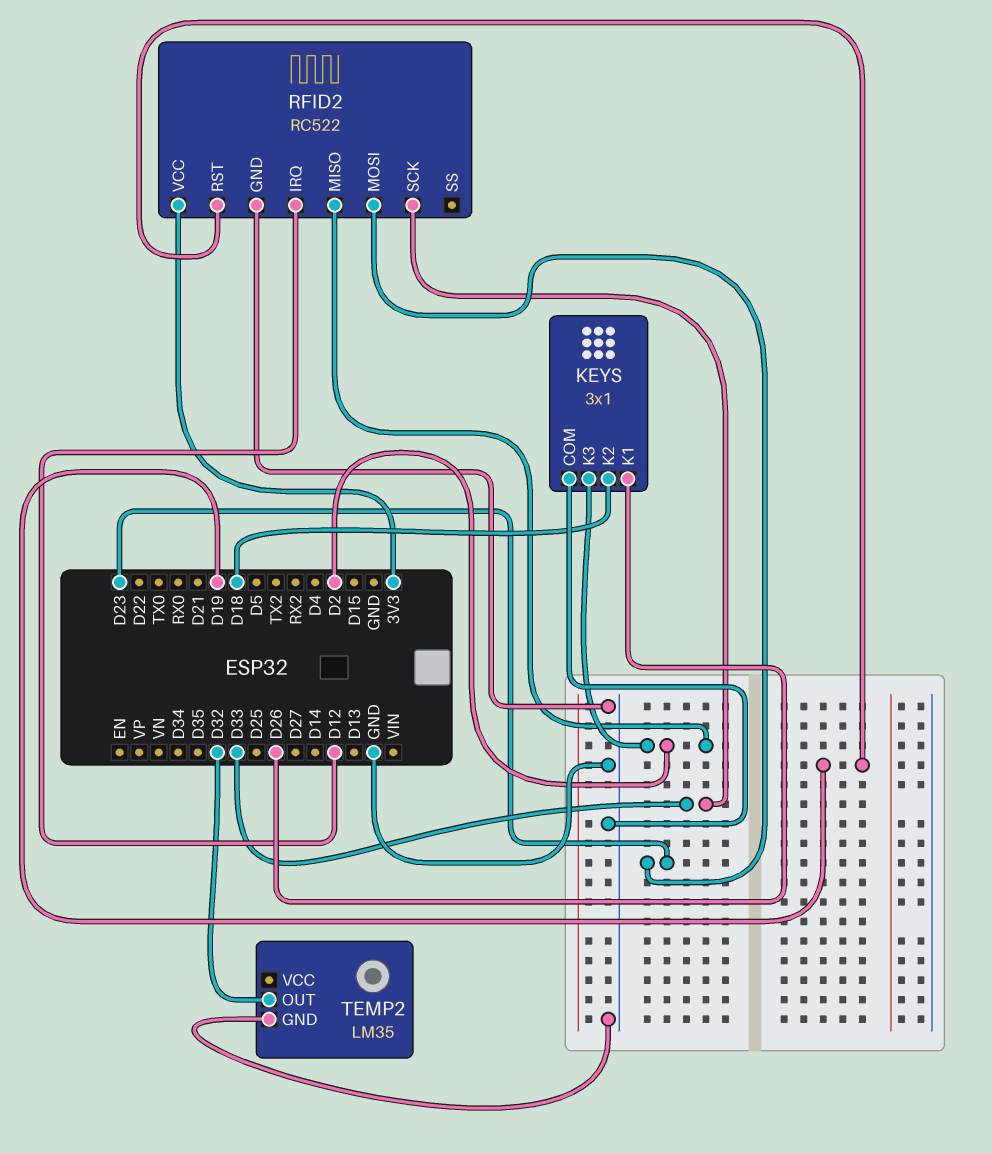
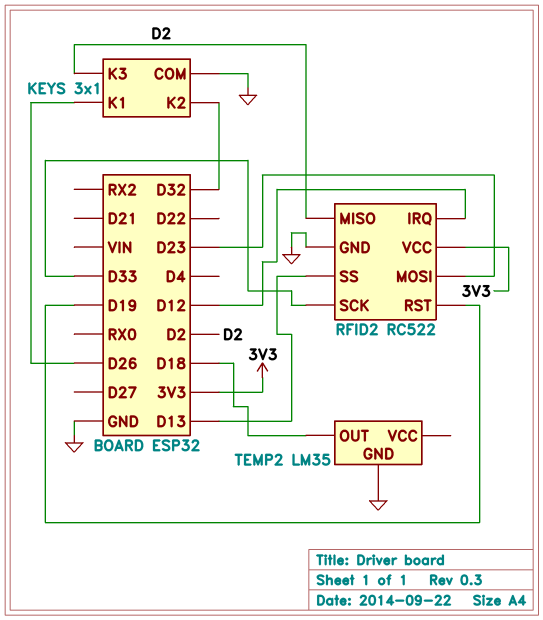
KEYS pin K2: D18 -> D32
RFID2 pin SS: none -> D13
TEMP2 pin OUT: D32 -> D18

